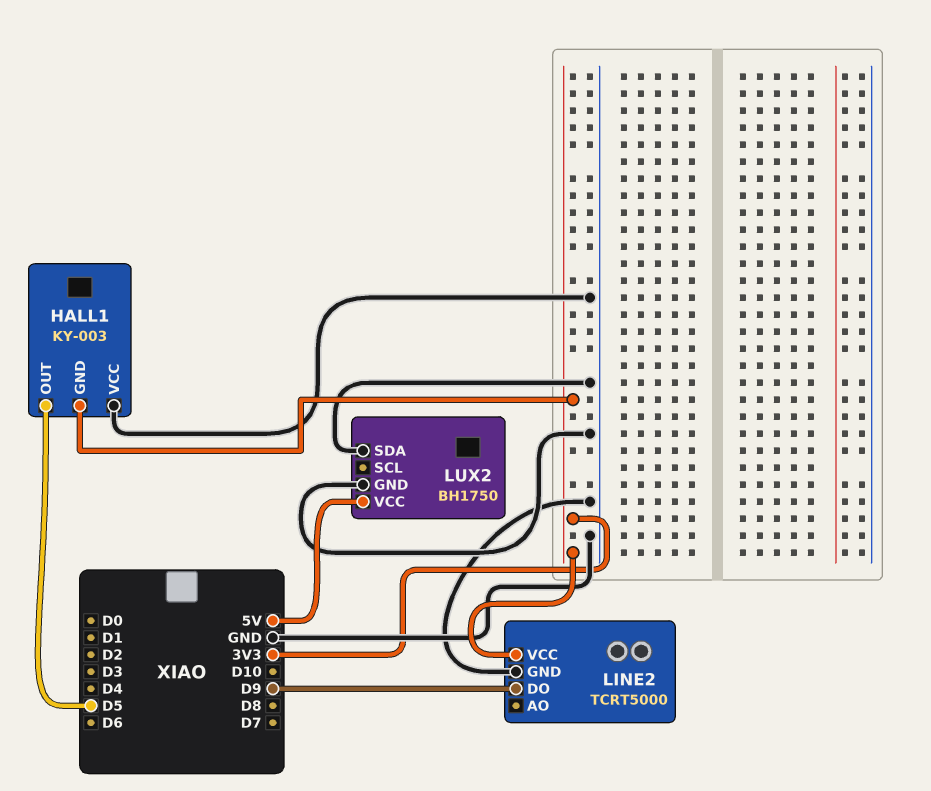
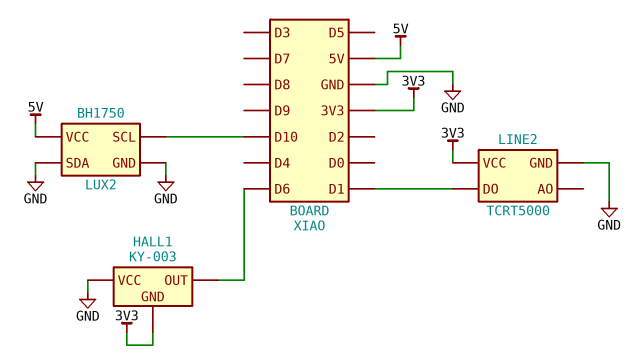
HALL1 pin OUT: D5 -> D6
LINE2 pin DO: D9 -> D1
LUX2 pin SCL: none -> D10

